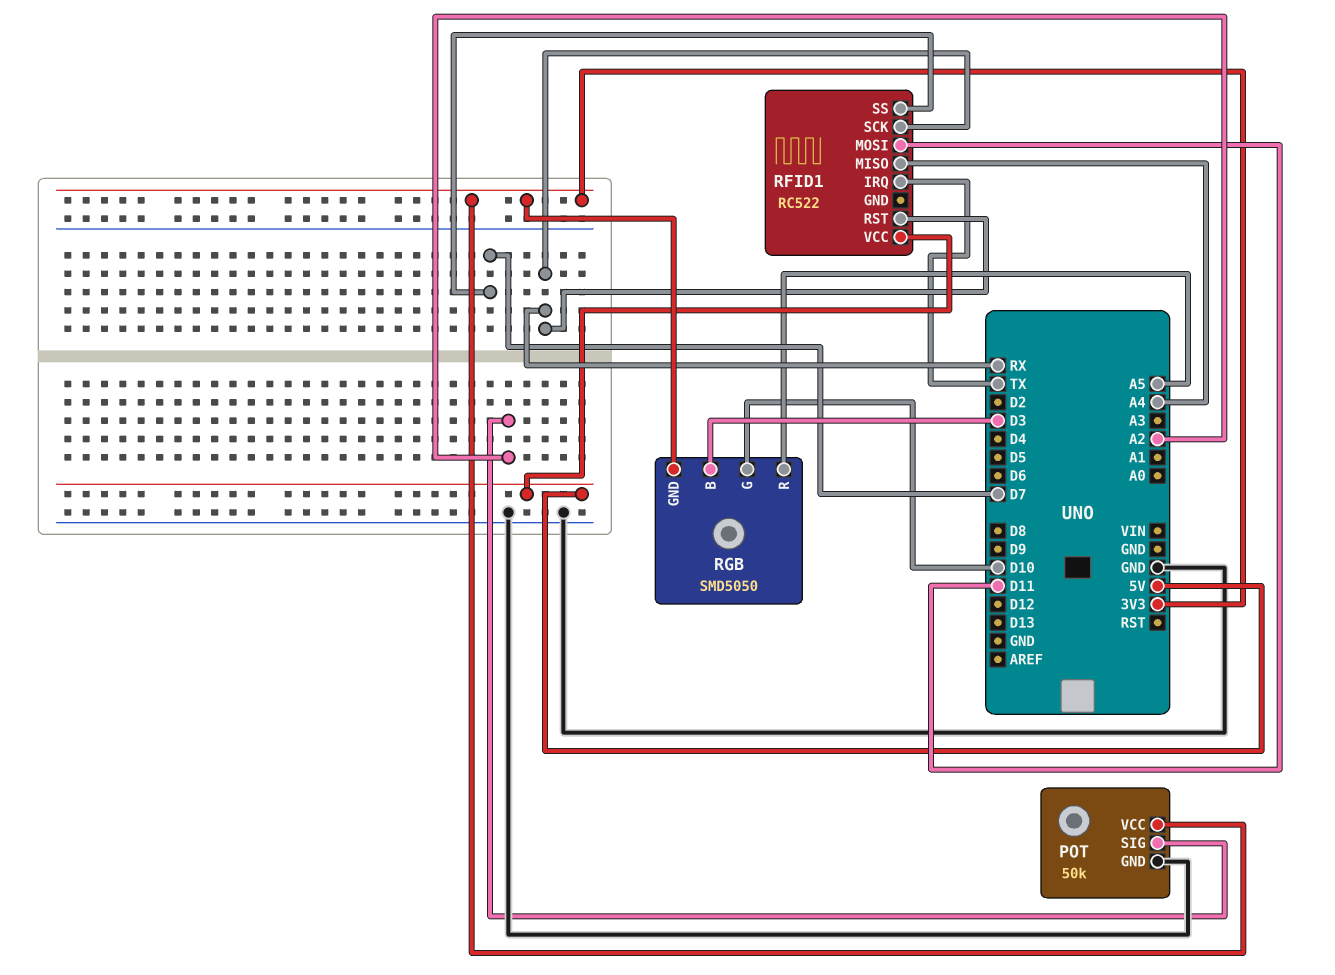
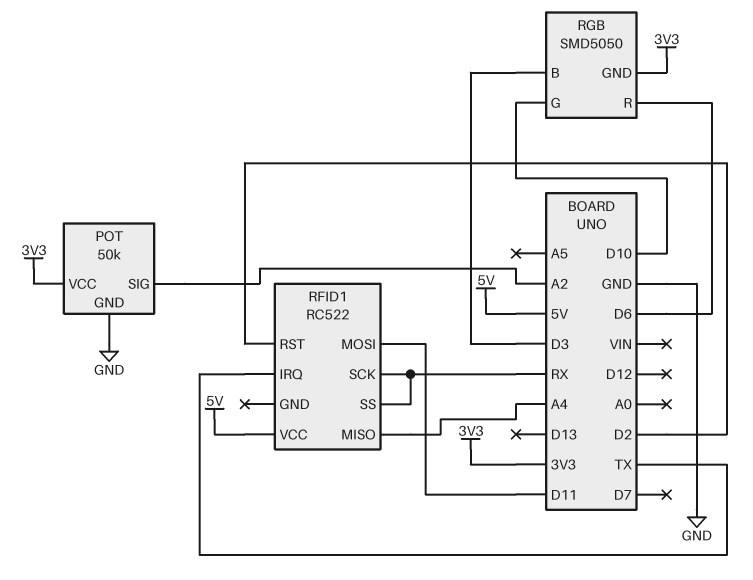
RFID1 pin RST: RX -> D2
RFID1 pin SS: D7 -> RX
RGB pin R: A5 -> D6

